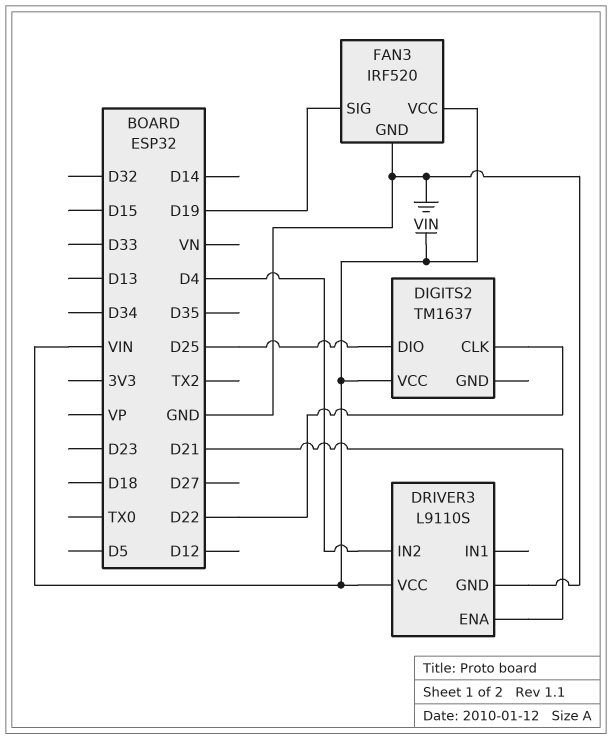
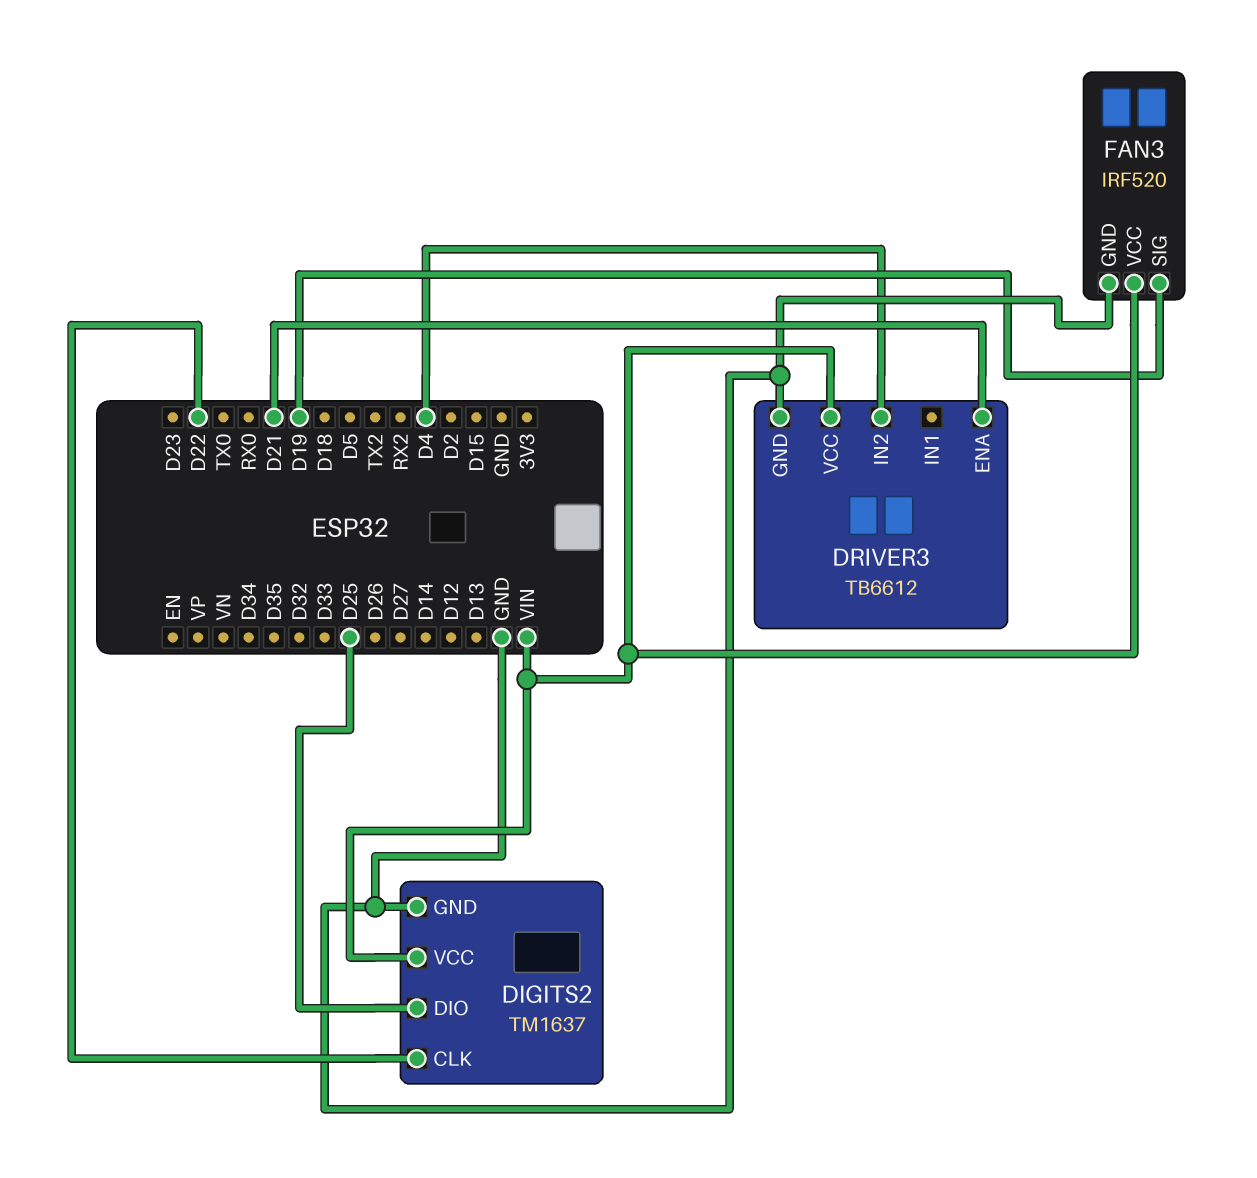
DIGITS2 pin GND: none -> GND
DRIVER3: L9110S -> TB6612

